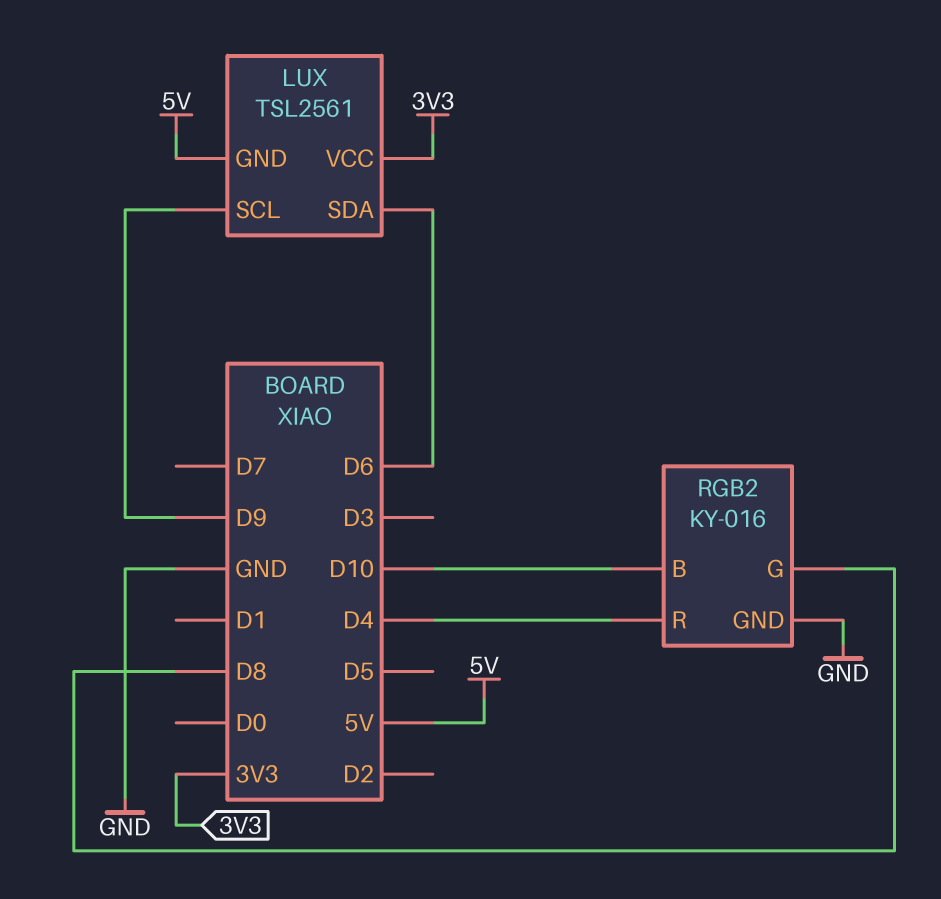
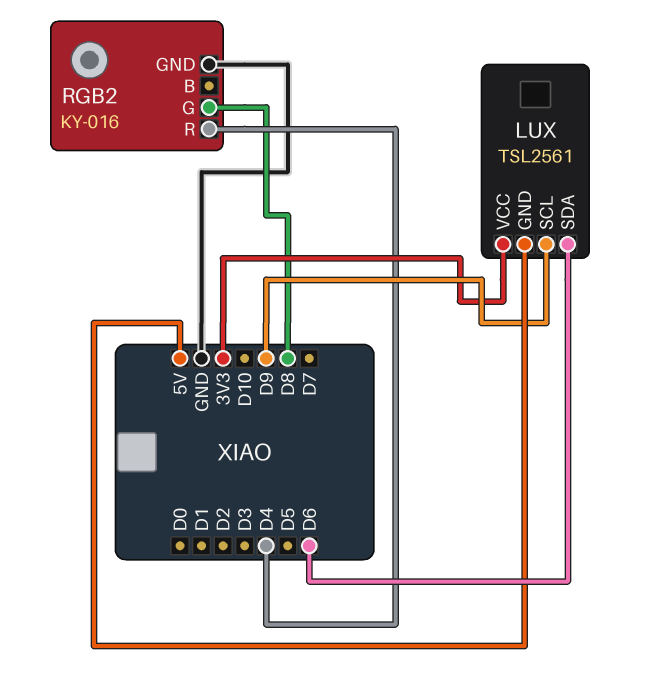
RGB2 pin B: D10 -> none

